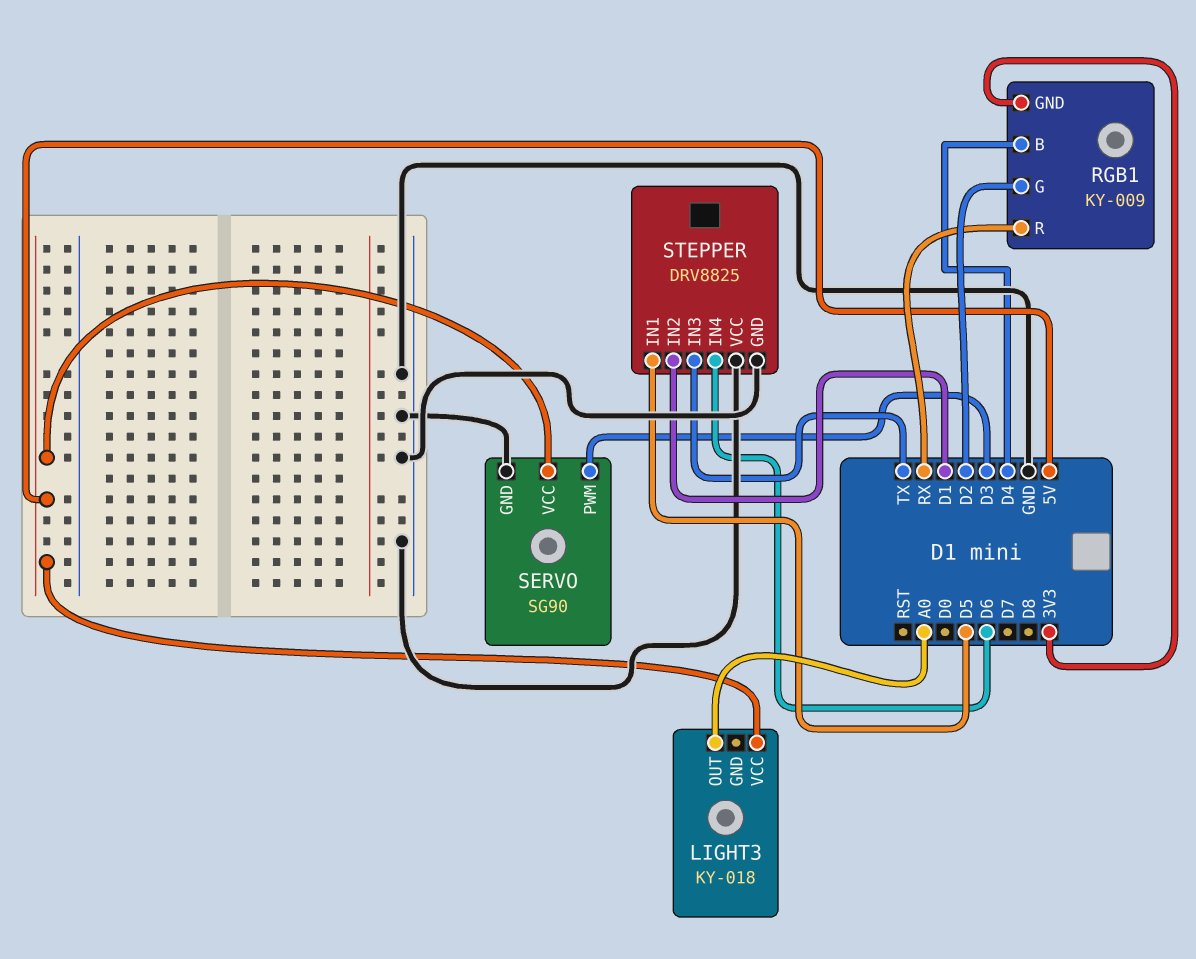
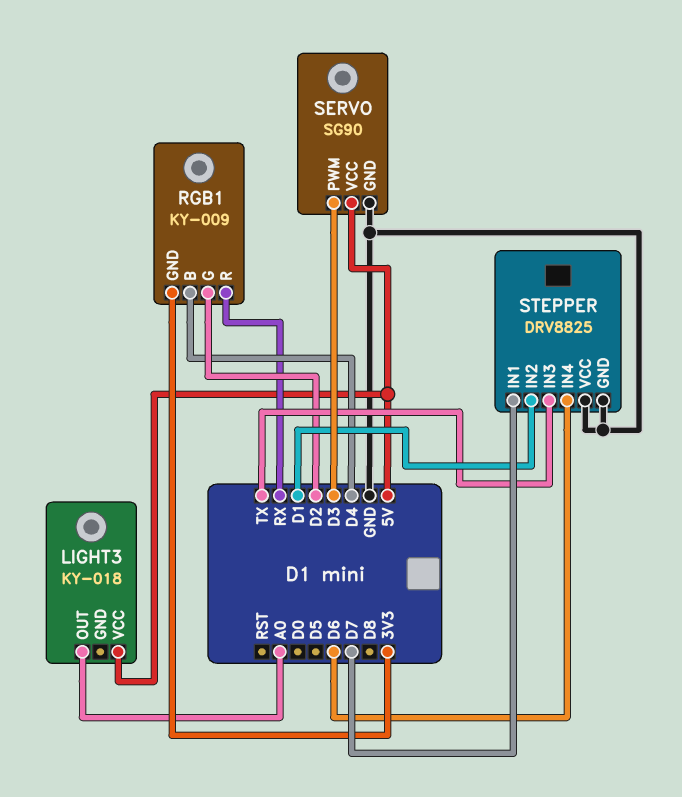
STEPPER pin IN1: D5 -> D7

